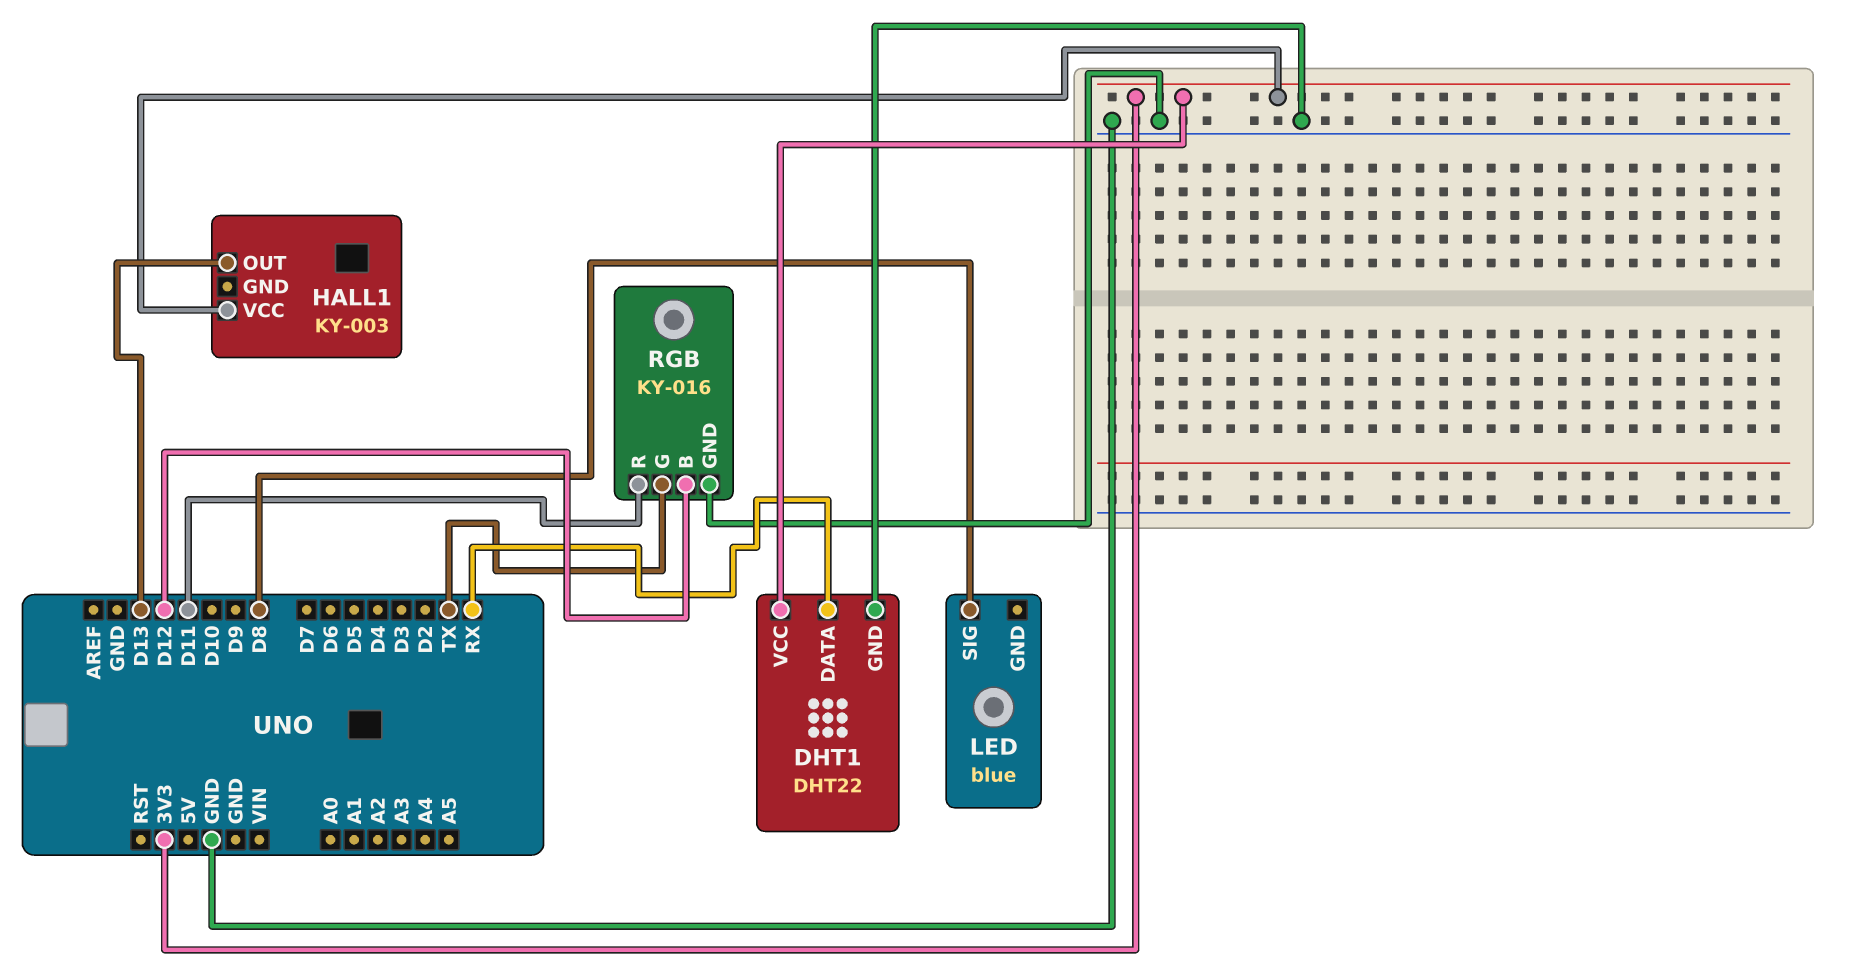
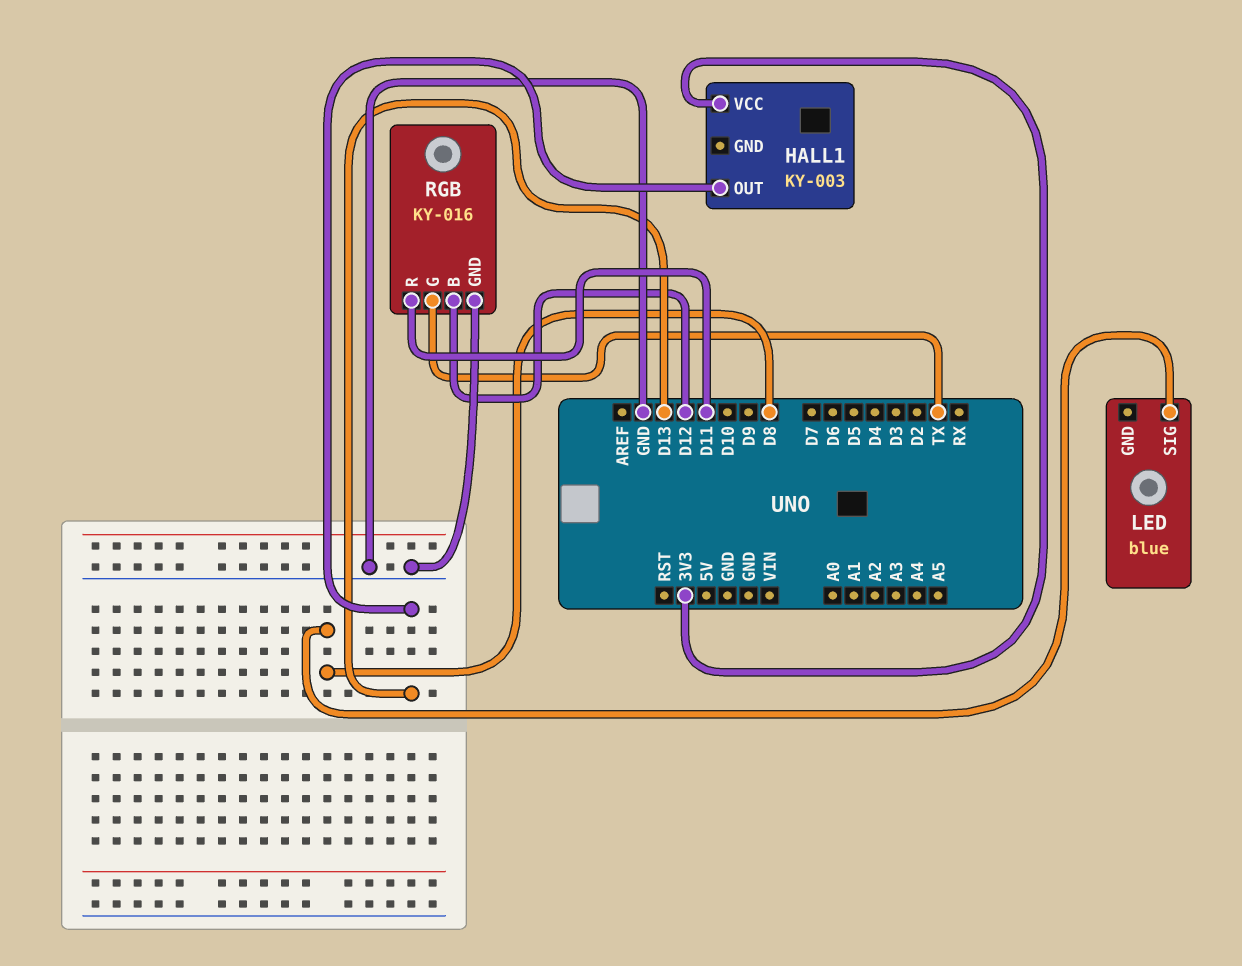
DHT1: DHT22 -> none
DHT1 pin DATA: RX -> none
DHT1 pin GND: GND -> none
DHT1 pin VCC: 3V3 -> none

